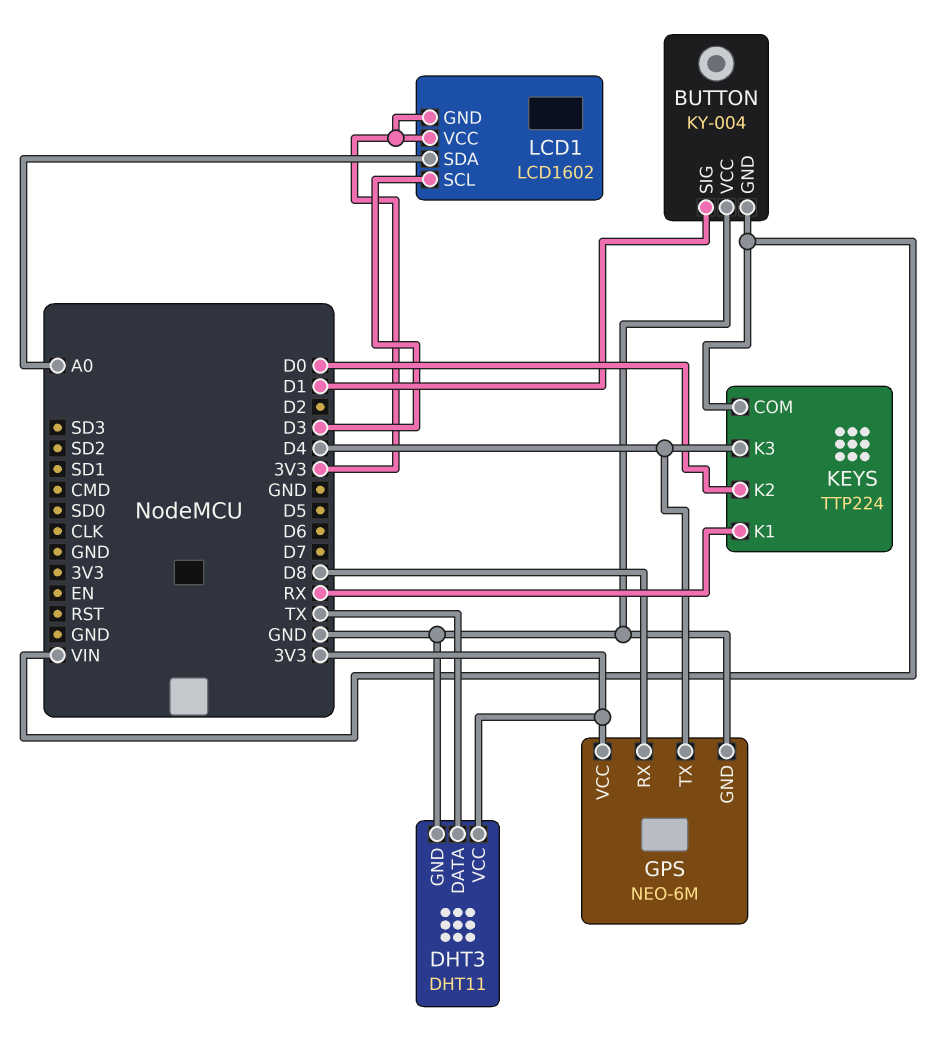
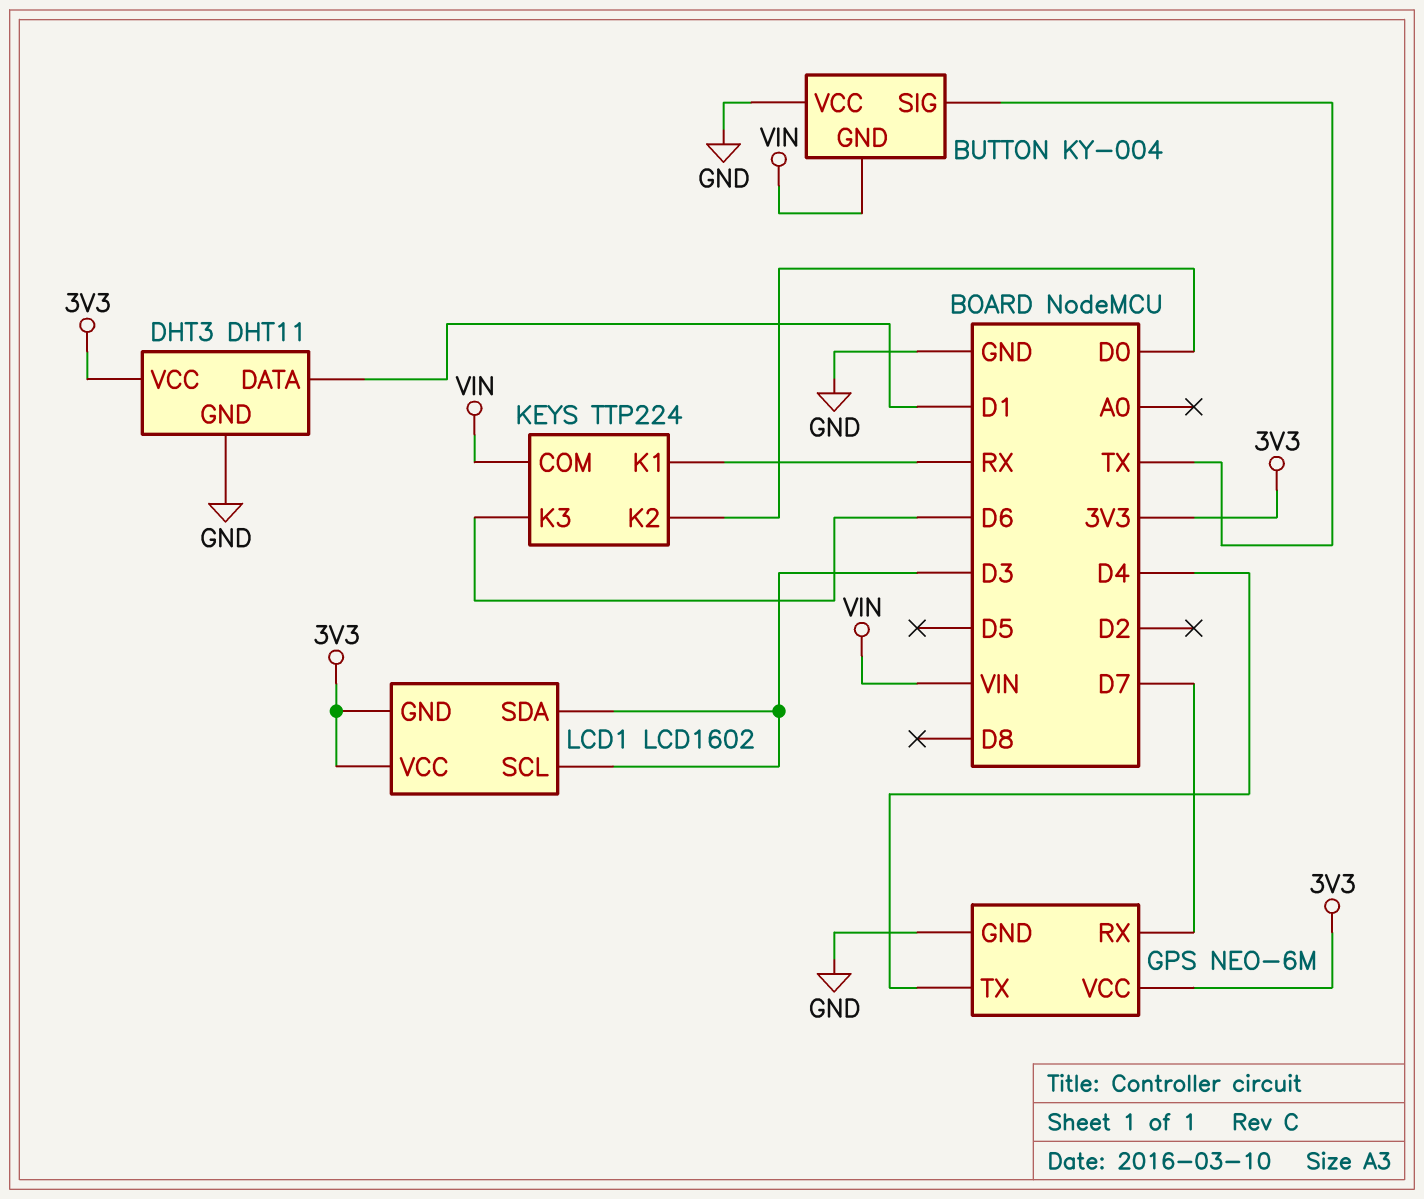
BUTTON pin SIG: D1 -> TX
DHT3 pin DATA: TX -> D1
GPS pin RX: D8 -> D7
KEYS pin K3: D4 -> D6
LCD1 pin SDA: A0 -> D3

